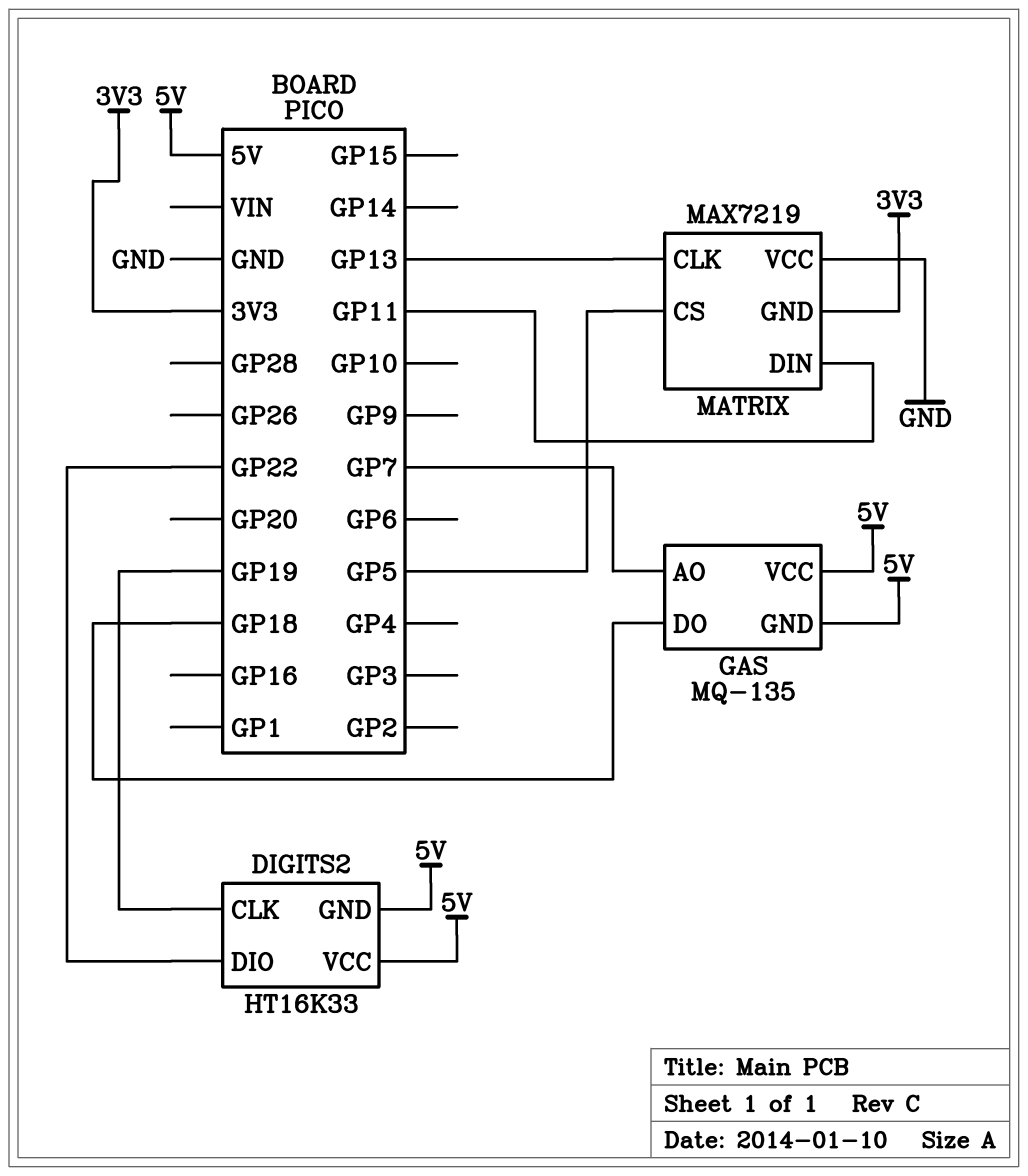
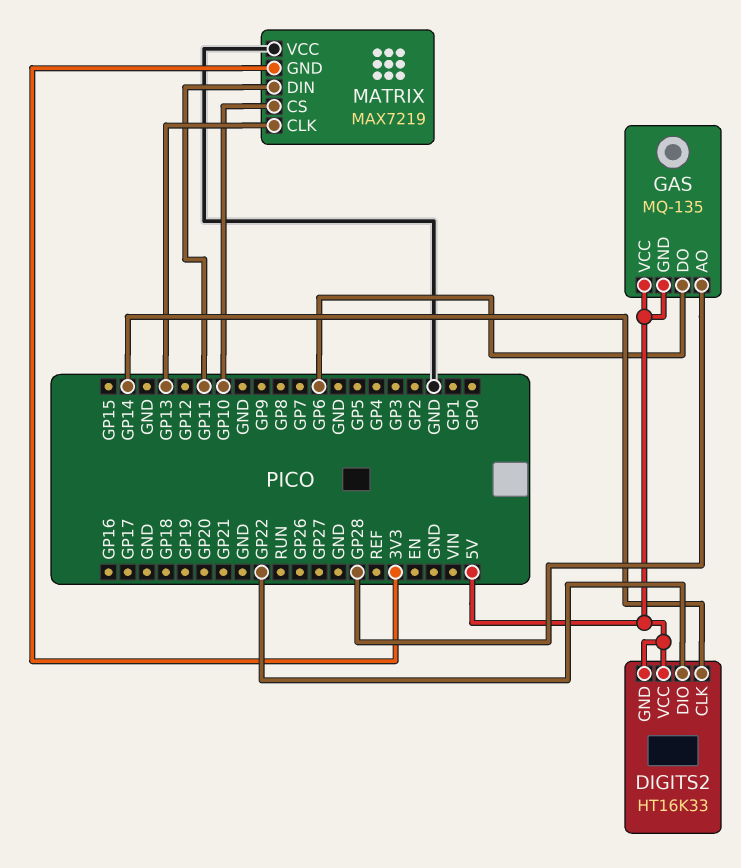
DIGITS2 pin CLK: GP19 -> GP14
GAS pin AO: GP7 -> GP28
GAS pin DO: GP18 -> GP6
MATRIX pin CS: GP5 -> GP10

